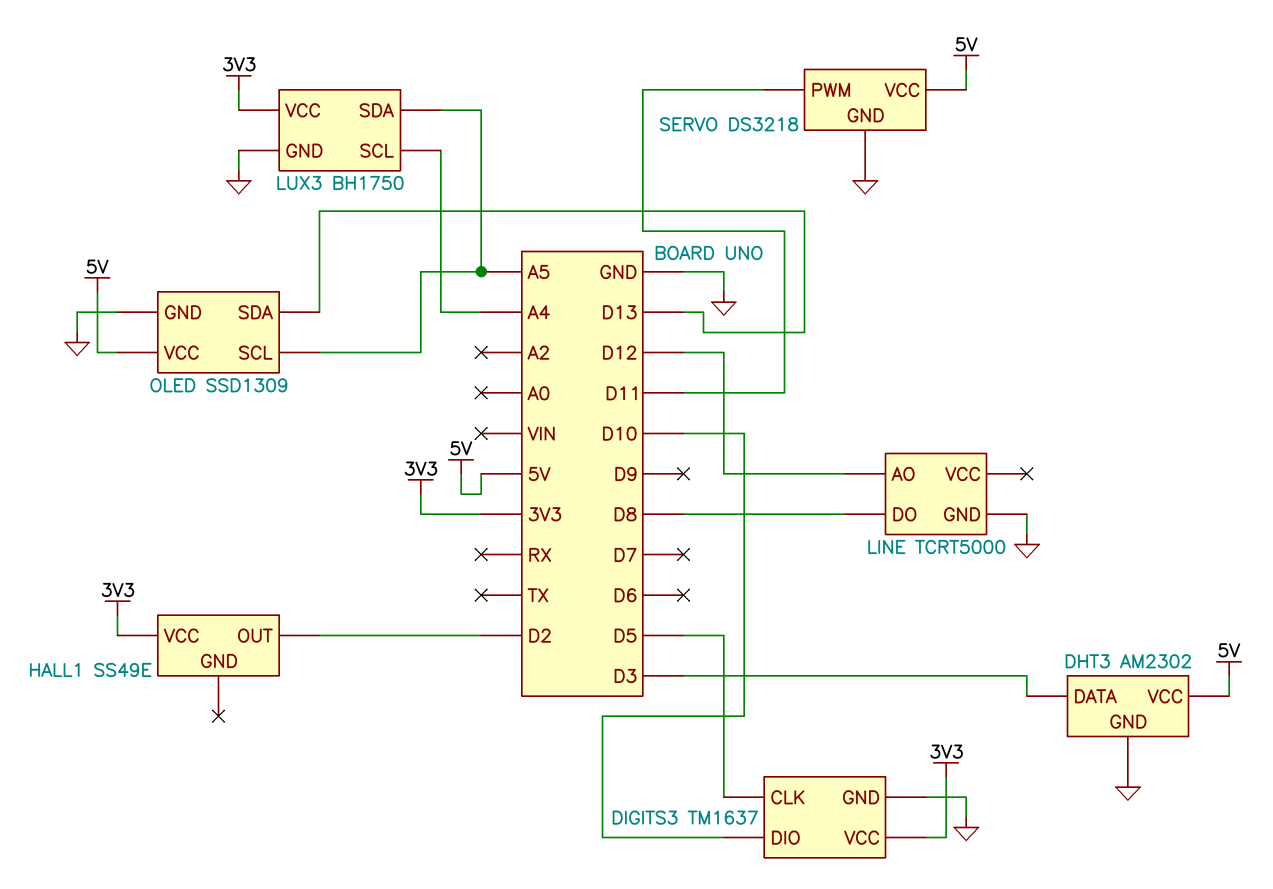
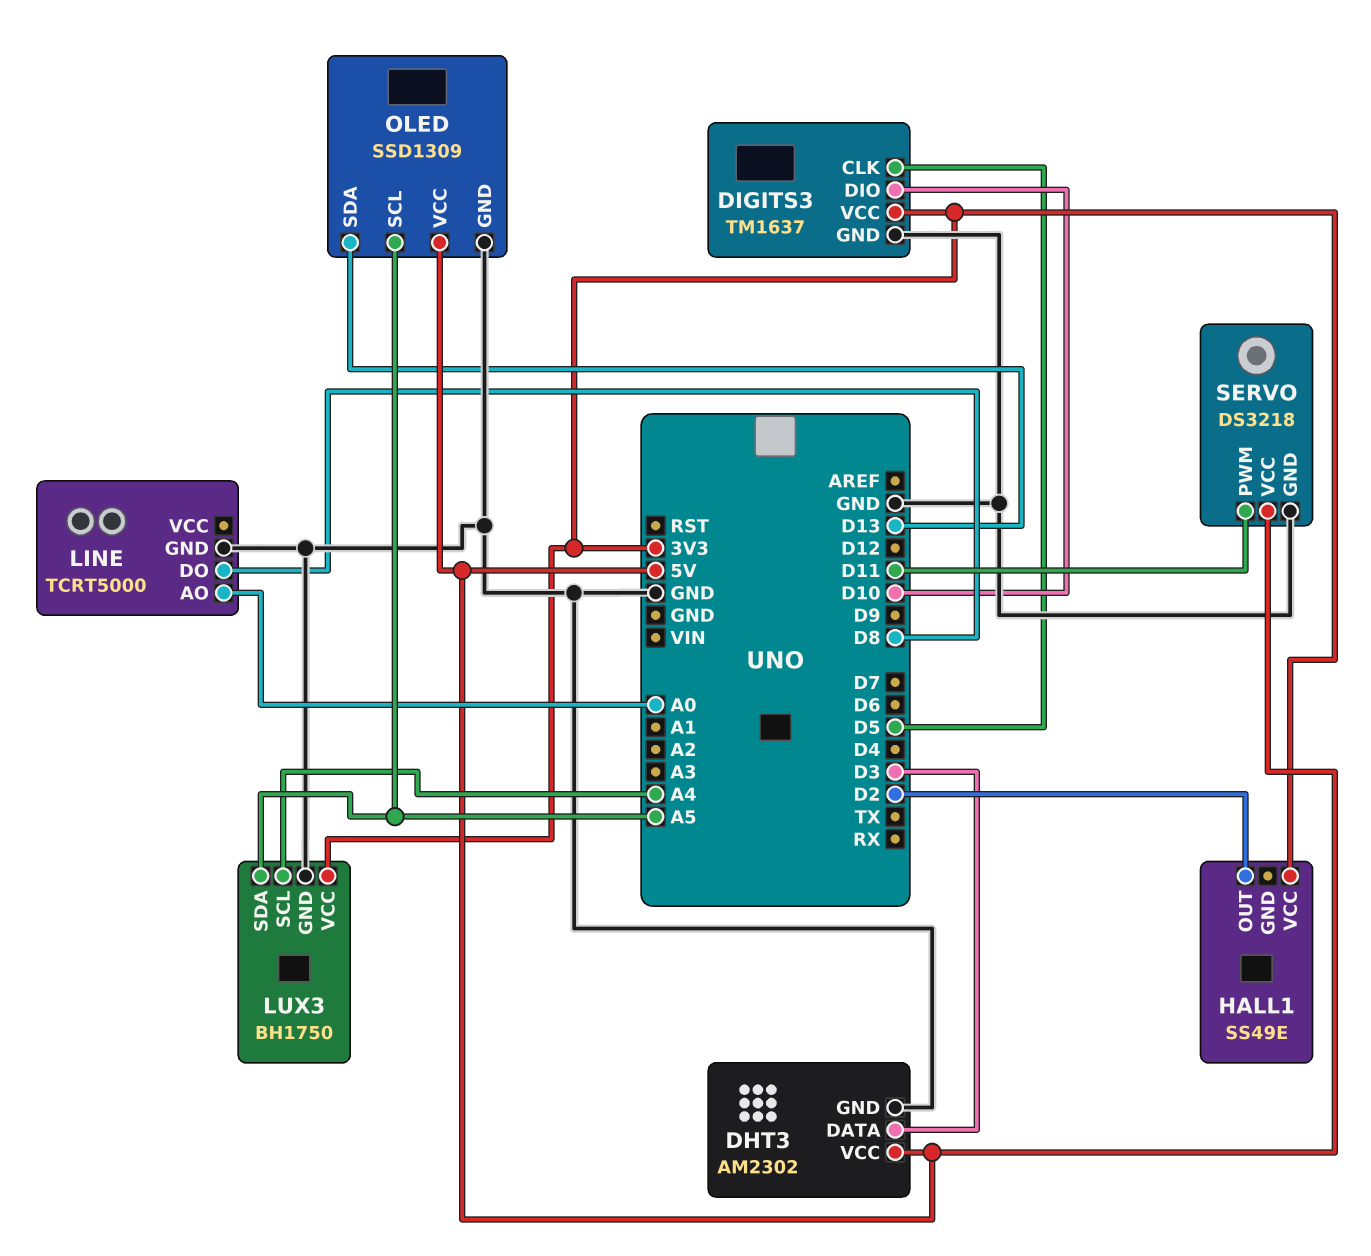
LINE pin AO: D12 -> A0

